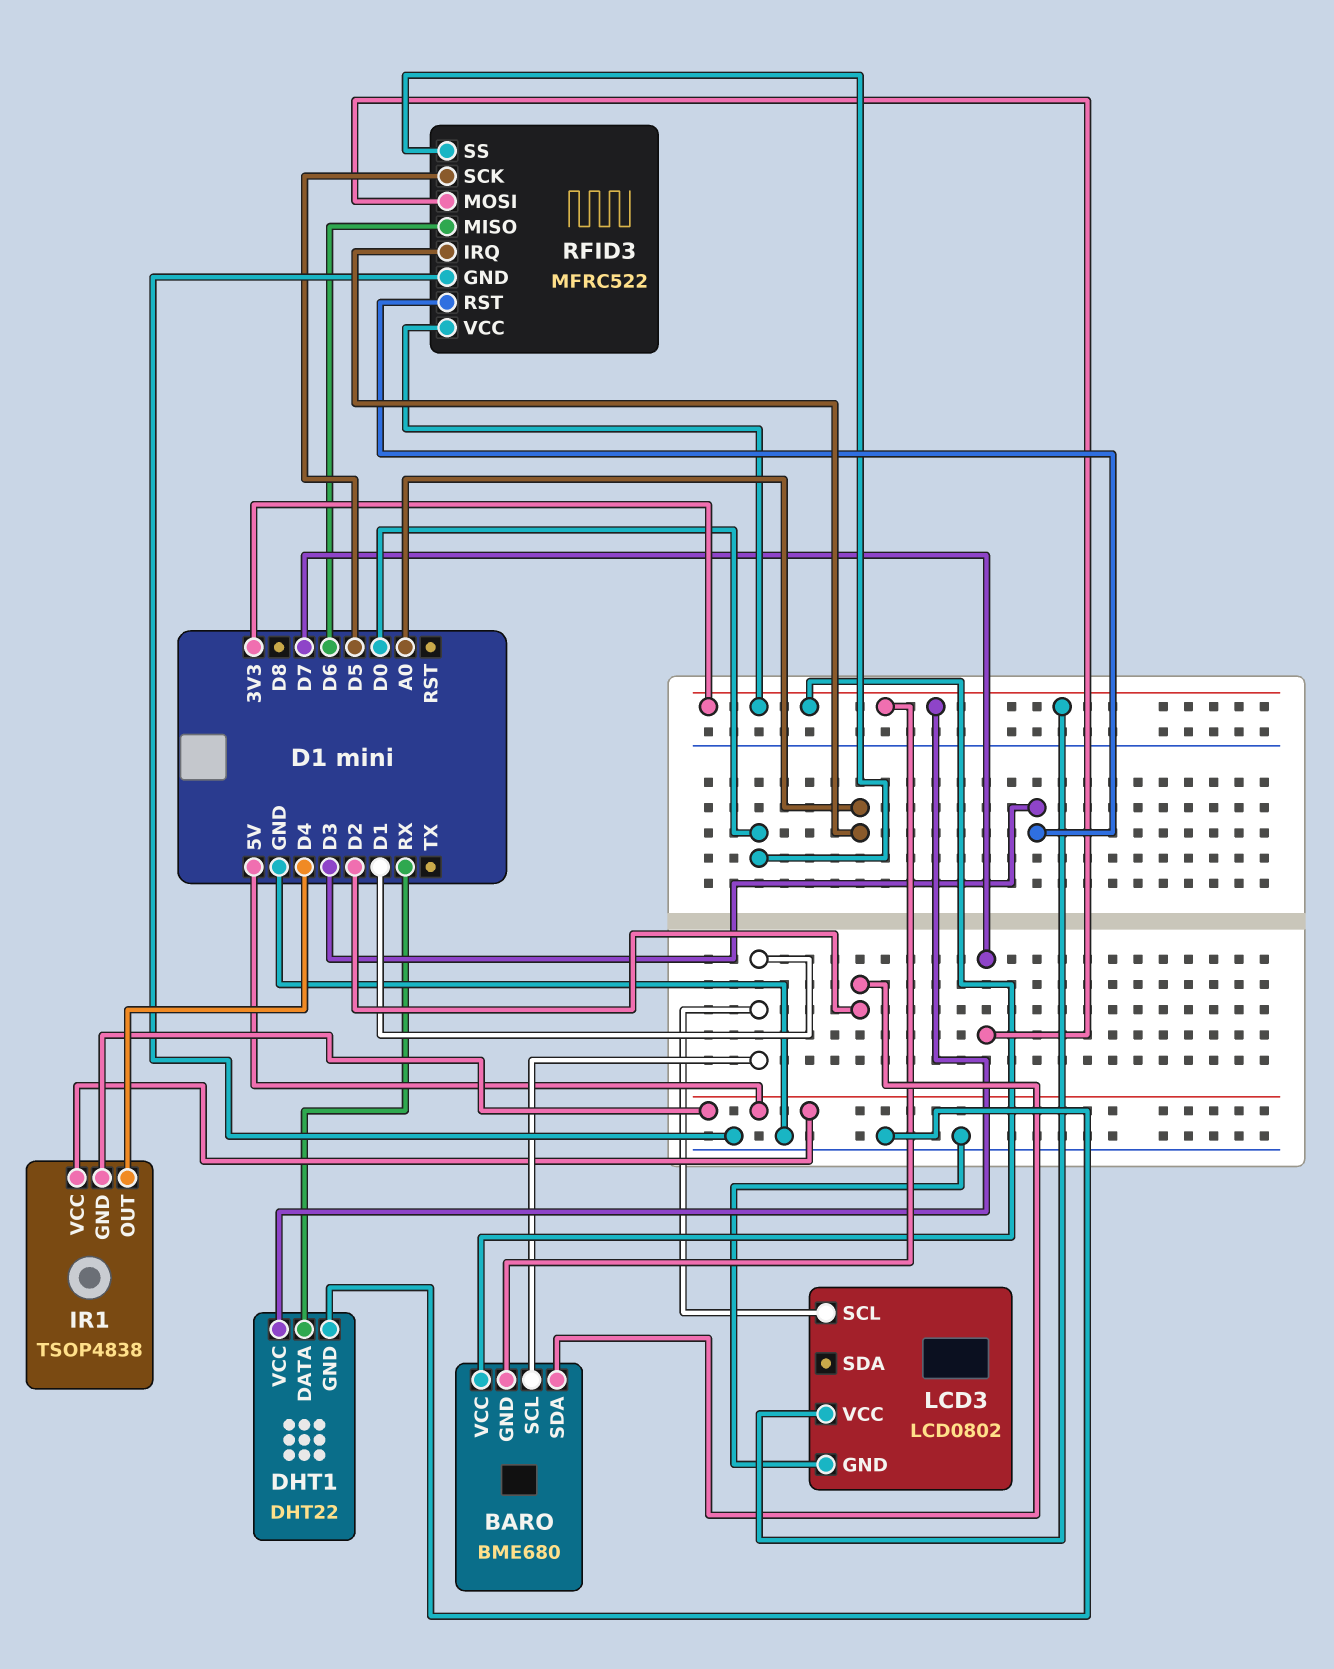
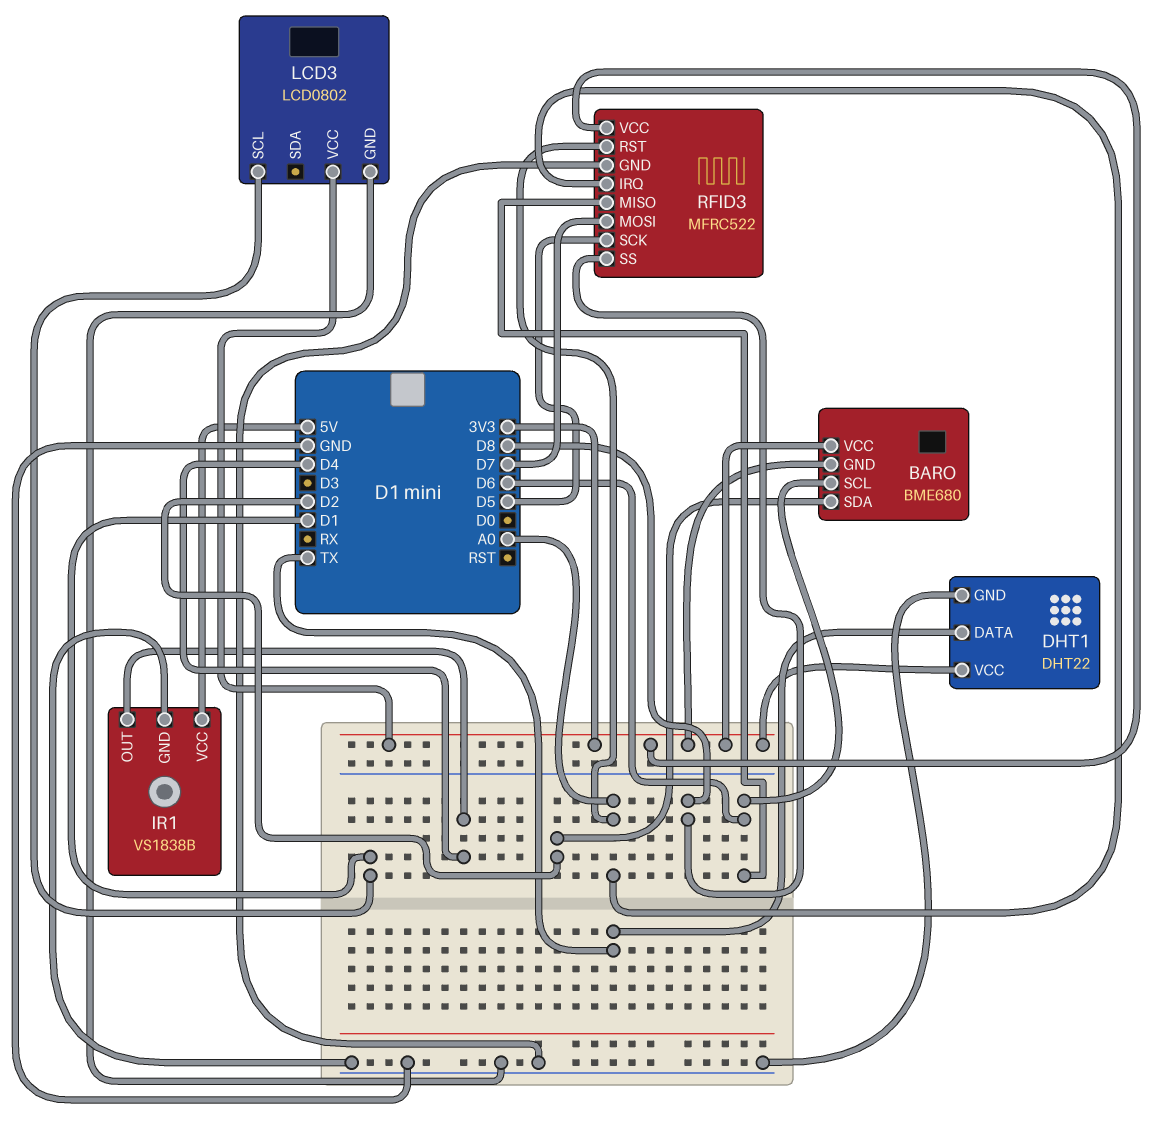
BARO pin SCL: D1 -> D6
DHT1 pin DATA: RX -> TX
IR1: TSOP4838 -> VS1838B
IR1 pin GND: 5V -> GND
RFID3 pin RST: D3 -> A0
RFID3 pin SS: D0 -> D8

